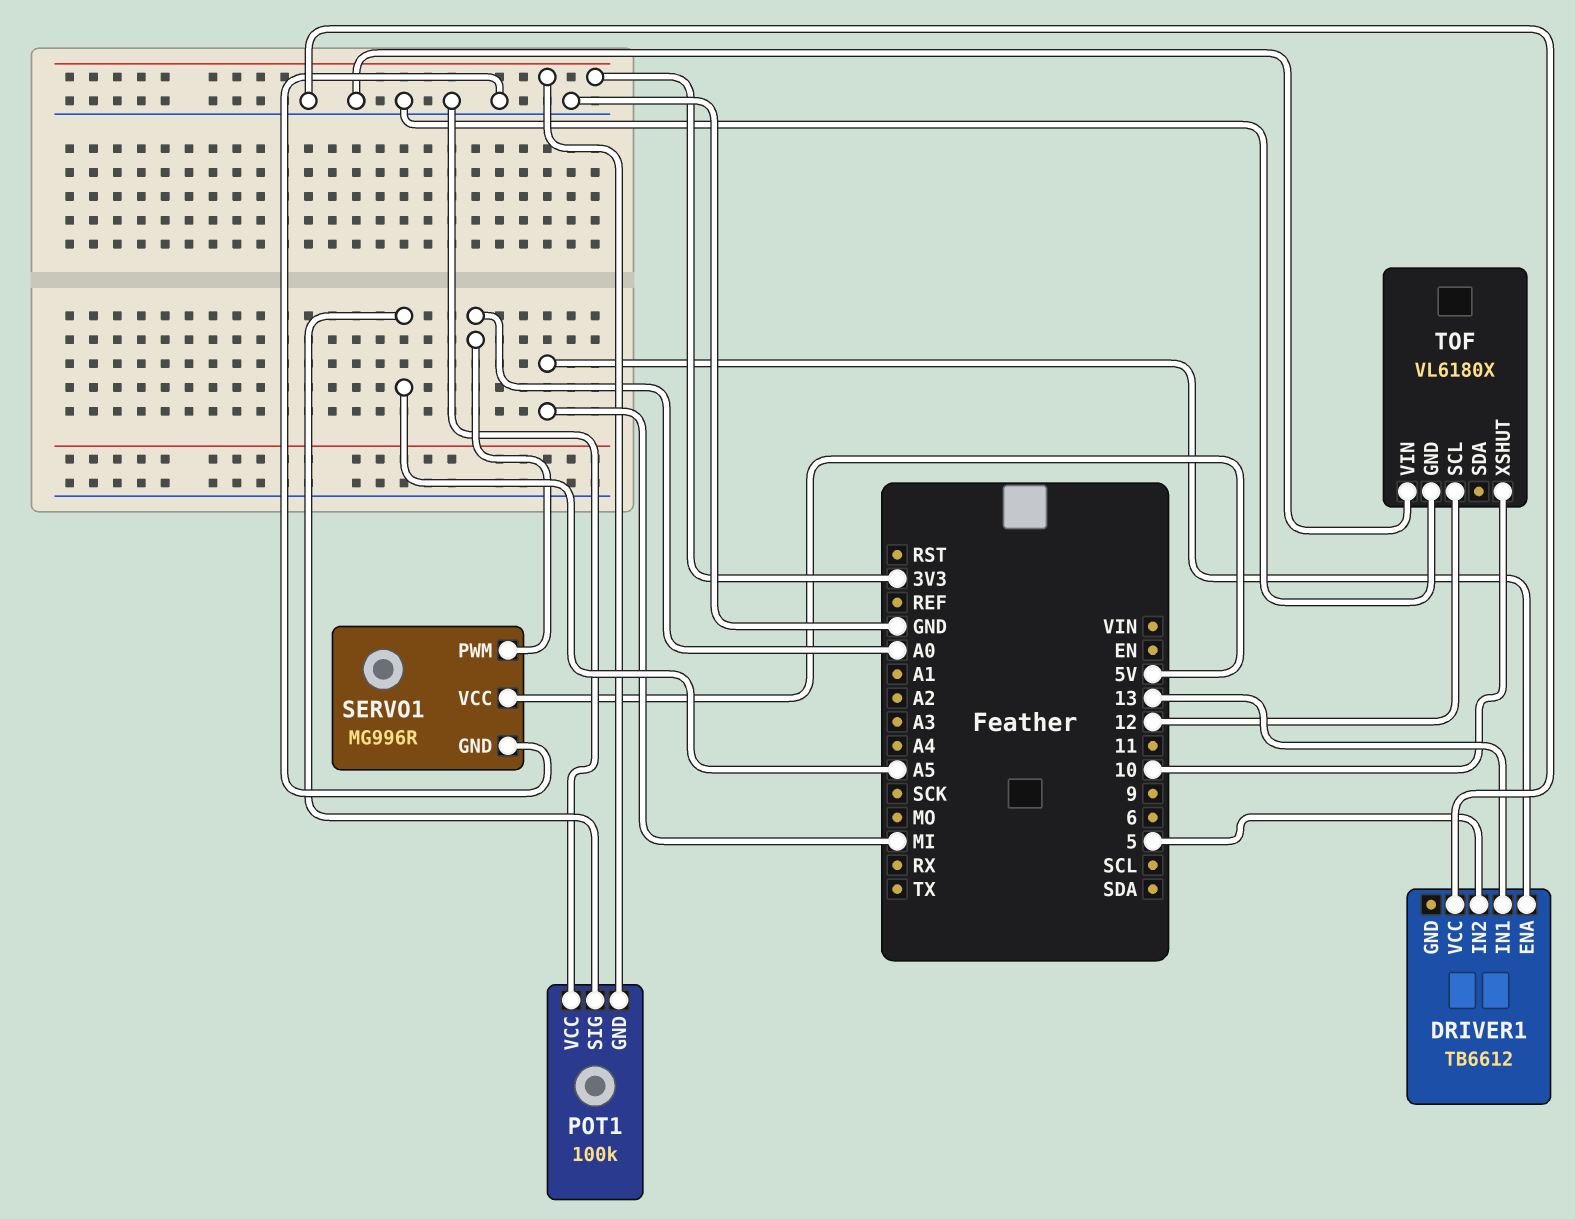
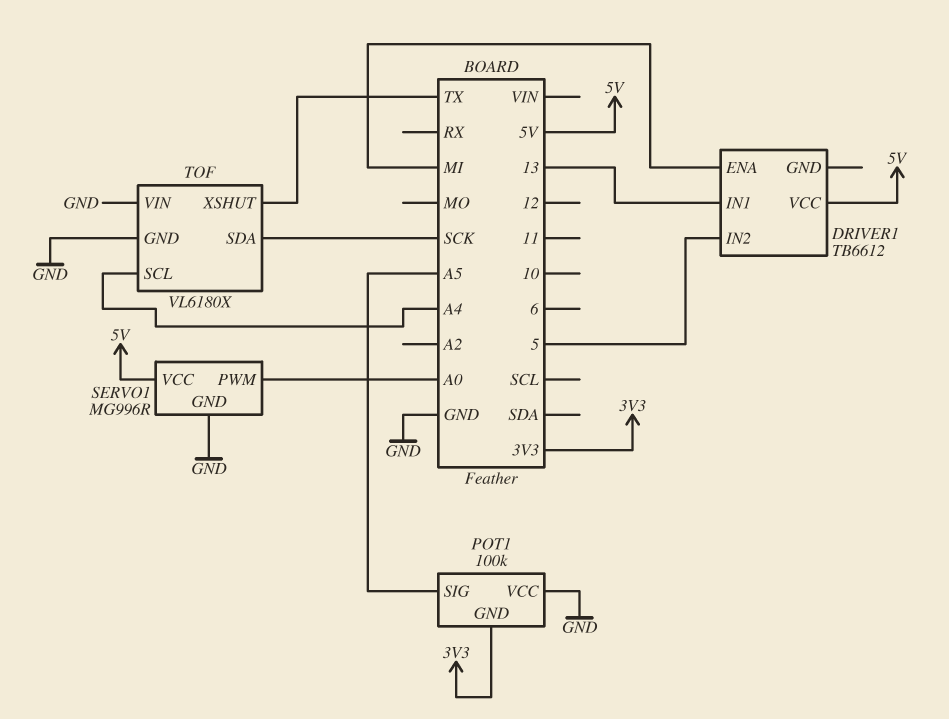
DRIVER1 pin VCC: GND -> 5V
TOF pin SCL: 12 -> A4
TOF pin SDA: none -> SCK
TOF pin XSHUT: 10 -> TX

